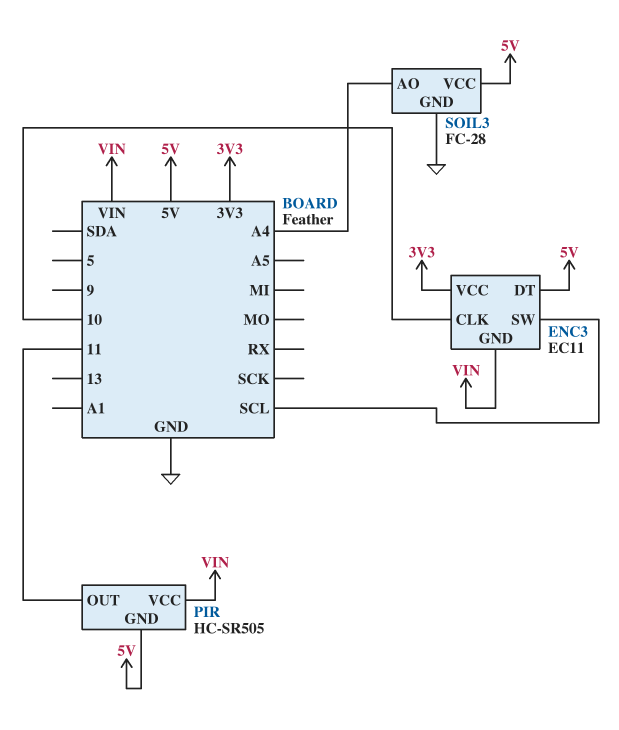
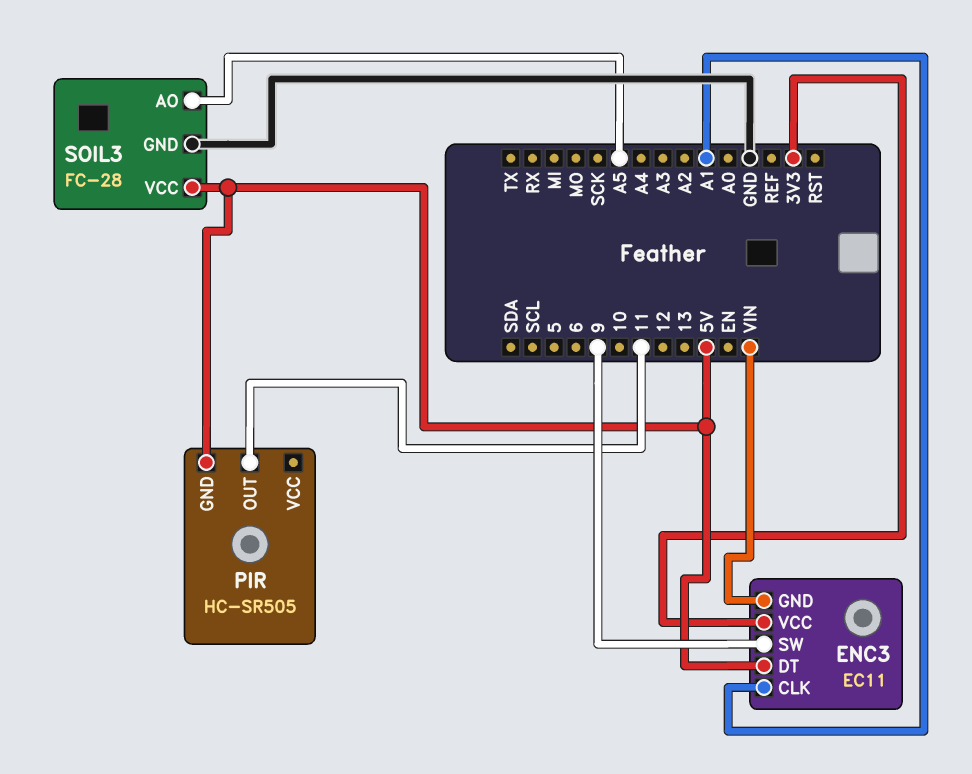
ENC3 pin CLK: 10 -> A1
ENC3 pin SW: SCL -> 9
PIR pin VCC: VIN -> none
SOIL3 pin AO: A4 -> A5

